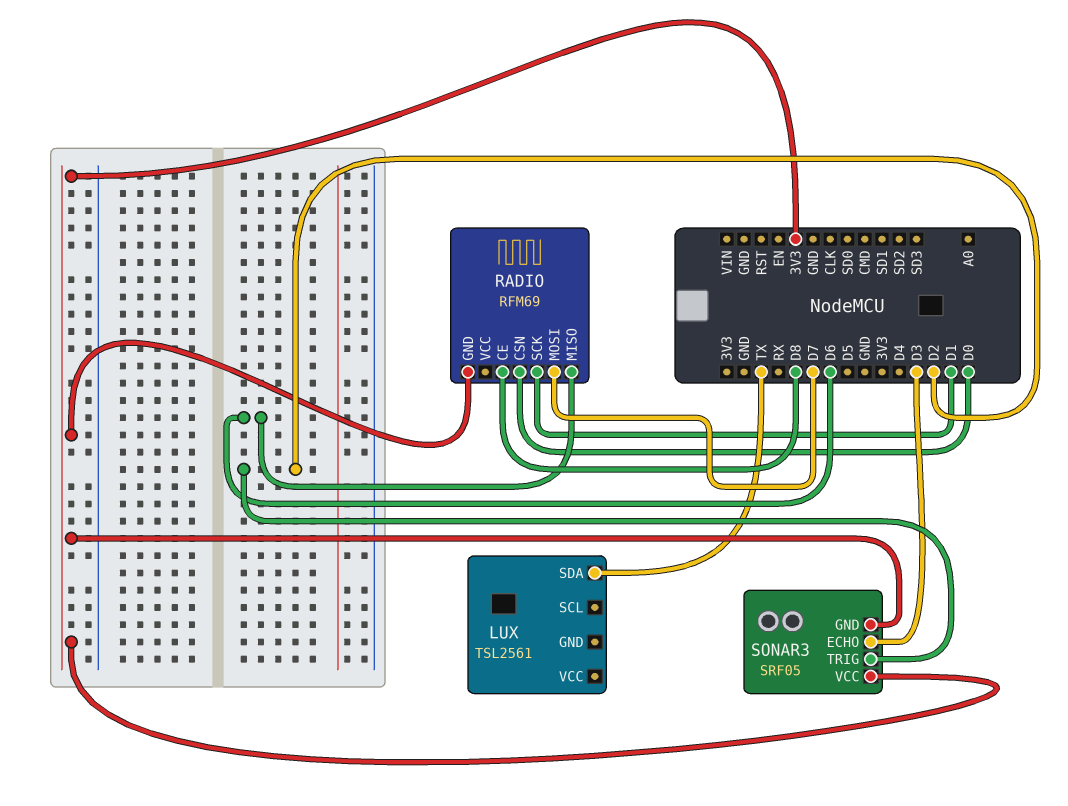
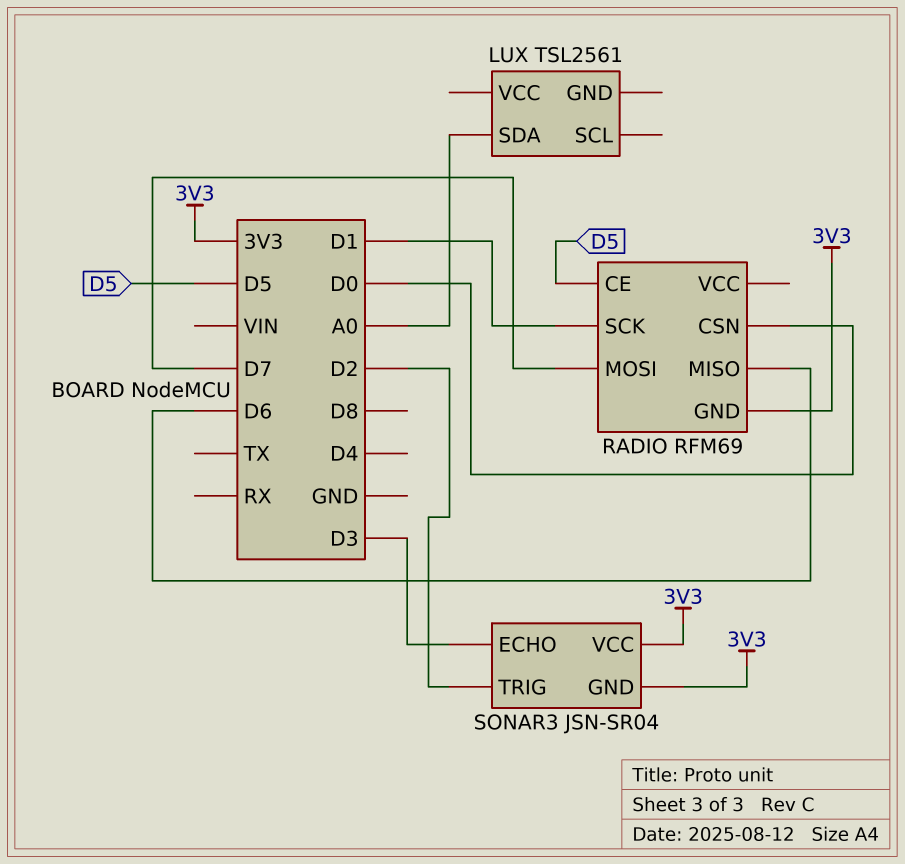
LUX pin SDA: TX -> A0
RADIO pin CE: D8 -> D5
SONAR3: SRF05 -> JSN-SR04

